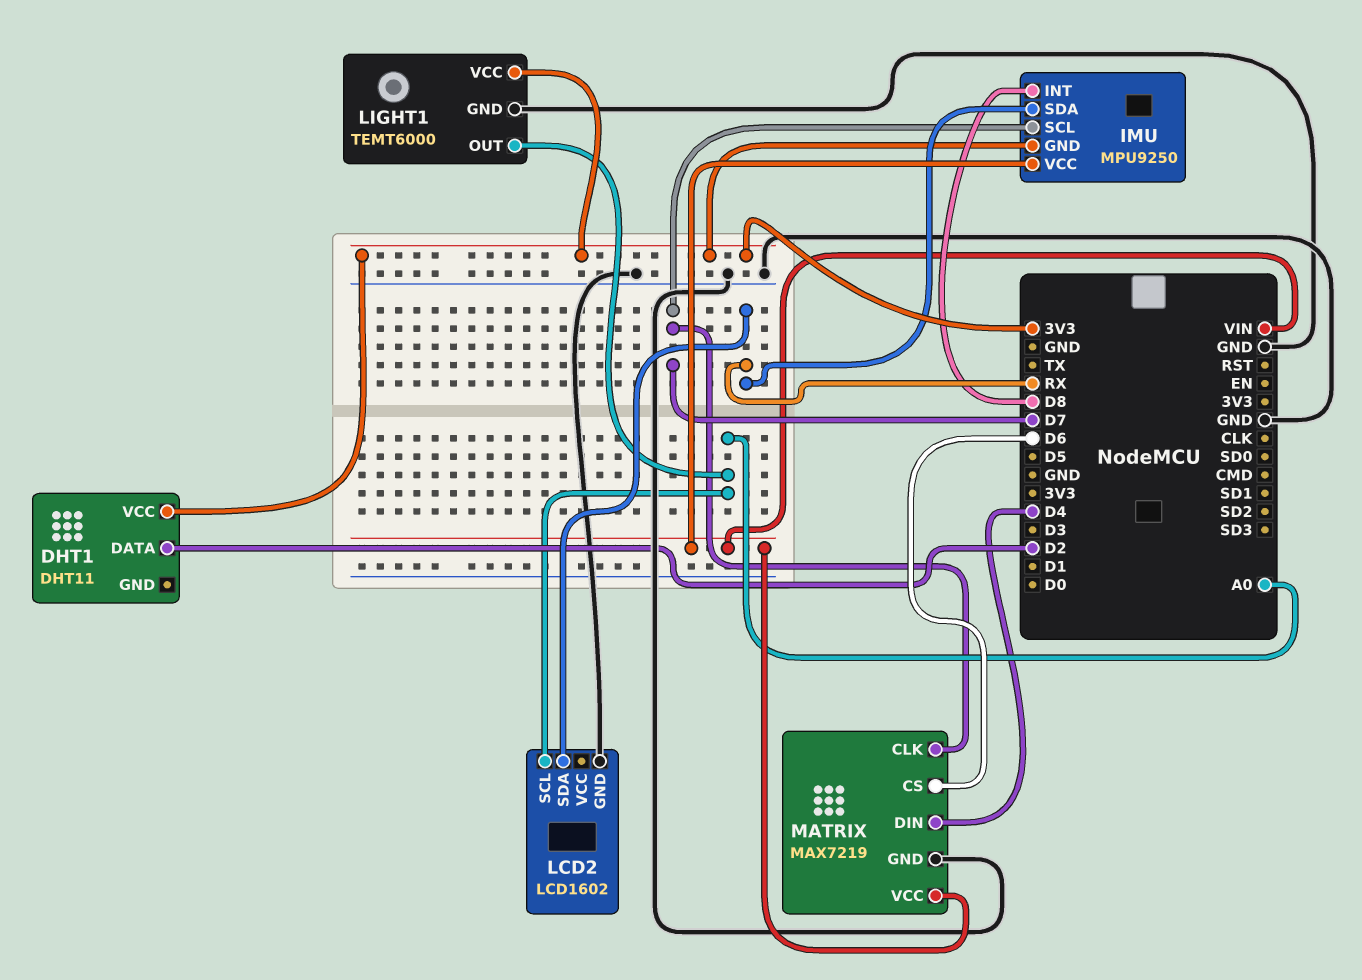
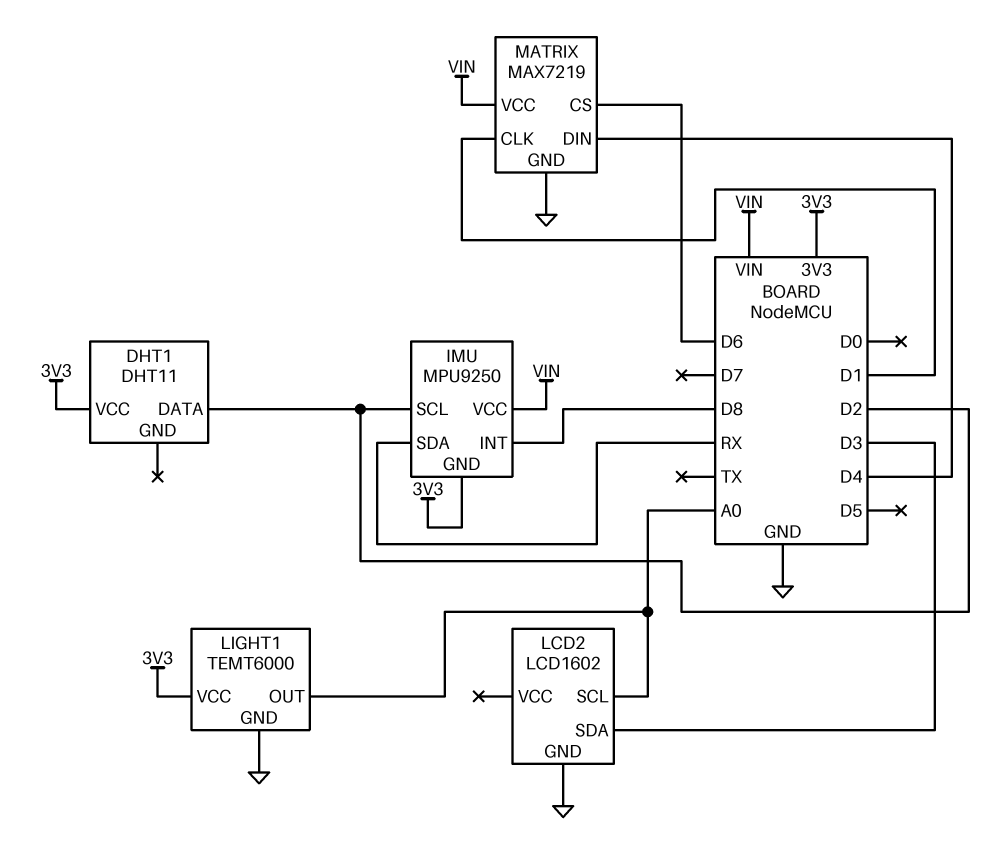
IMU pin SCL: D7 -> D2
LCD2 pin SDA: RX -> D3
MATRIX pin CLK: D7 -> D1

